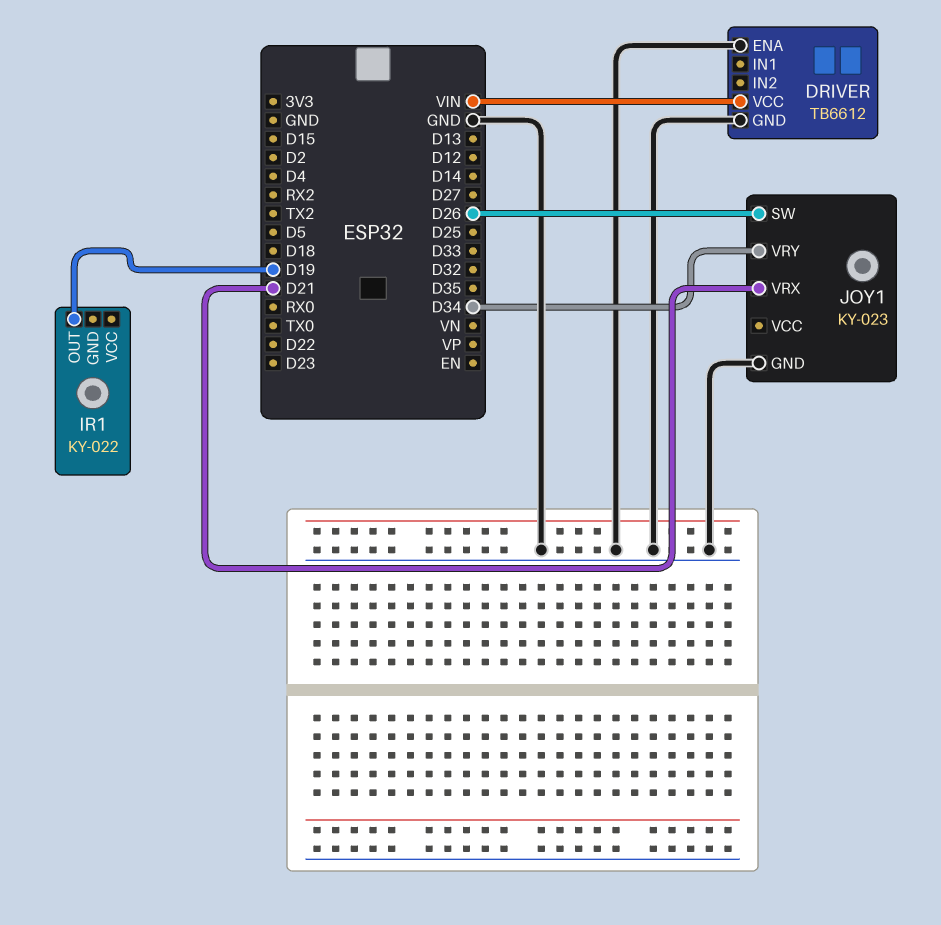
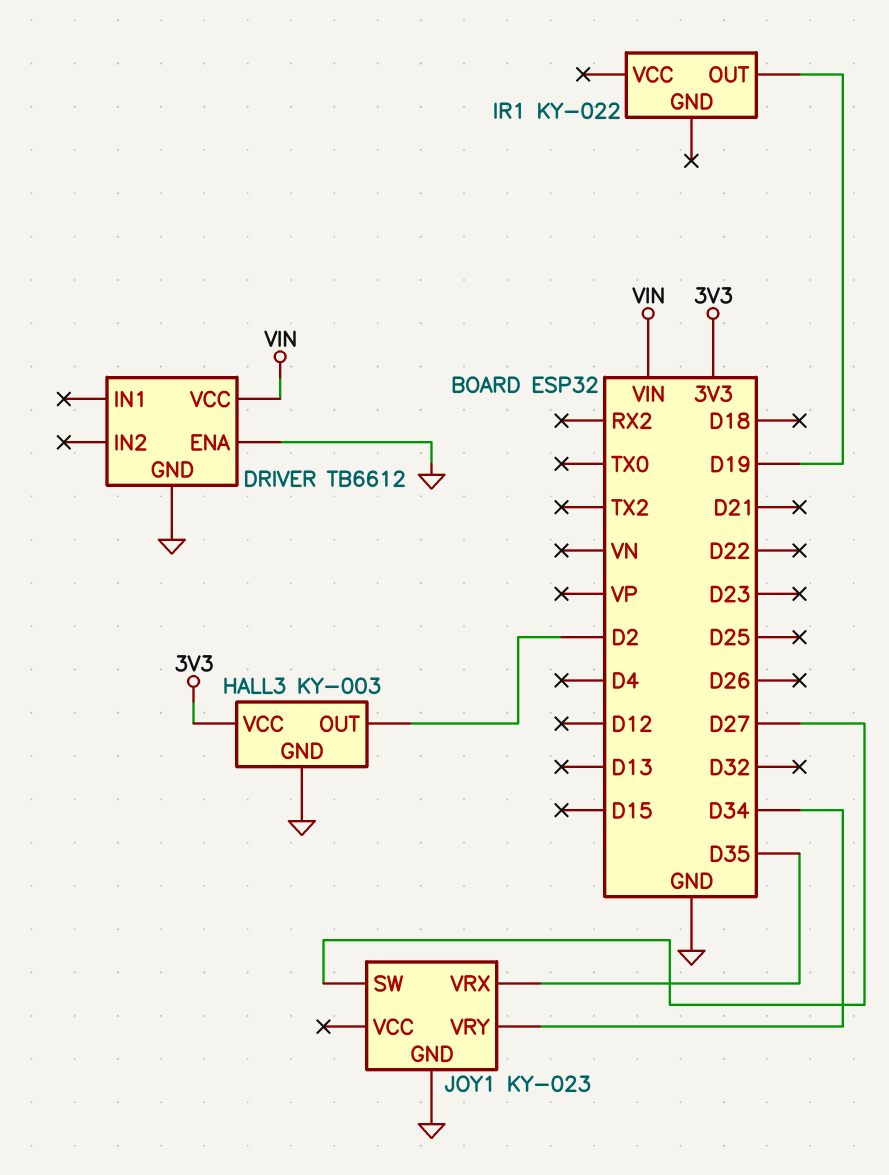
HALL3: none -> KY-003
HALL3 pin GND: none -> GND
HALL3 pin OUT: none -> D2
HALL3 pin VCC: none -> 3V3
JOY1 pin SW: D26 -> D27
JOY1 pin VRX: D21 -> D35

